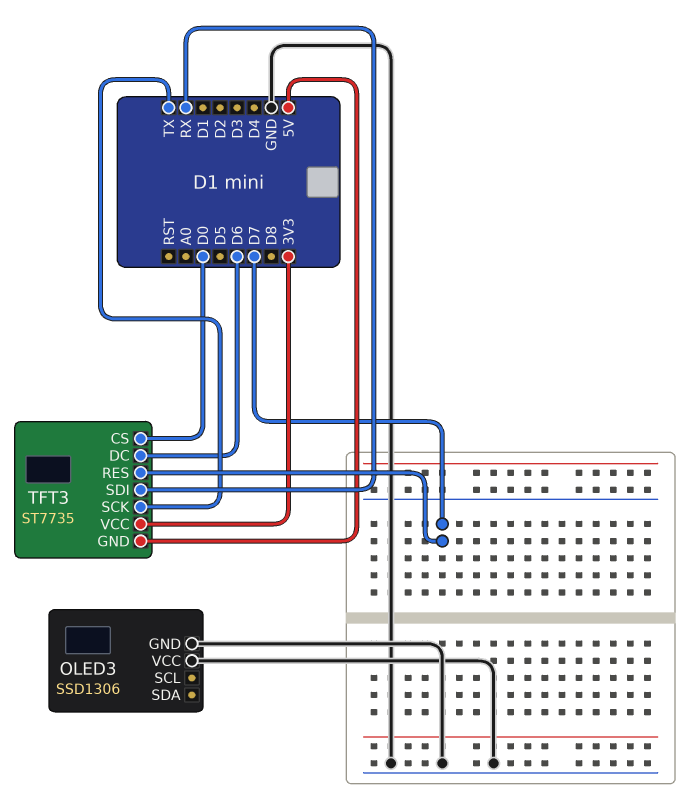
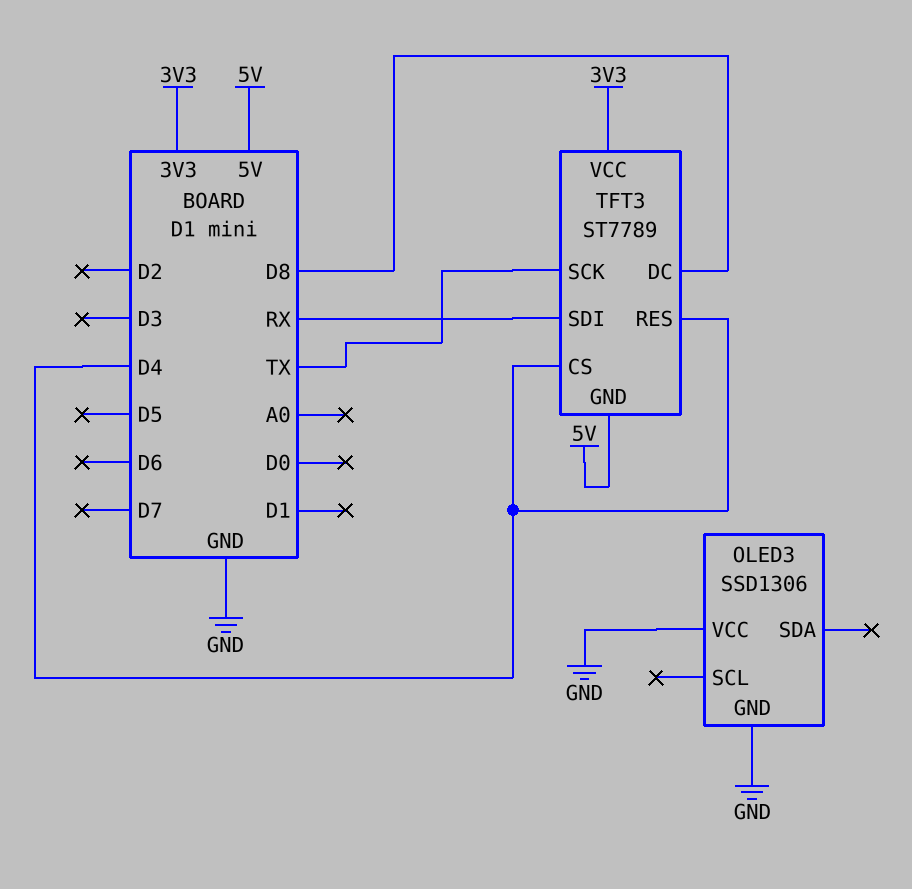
TFT3: ST7735 -> ST7789
TFT3 pin CS: D0 -> D4
TFT3 pin DC: D6 -> D8
TFT3 pin RES: D7 -> D4

